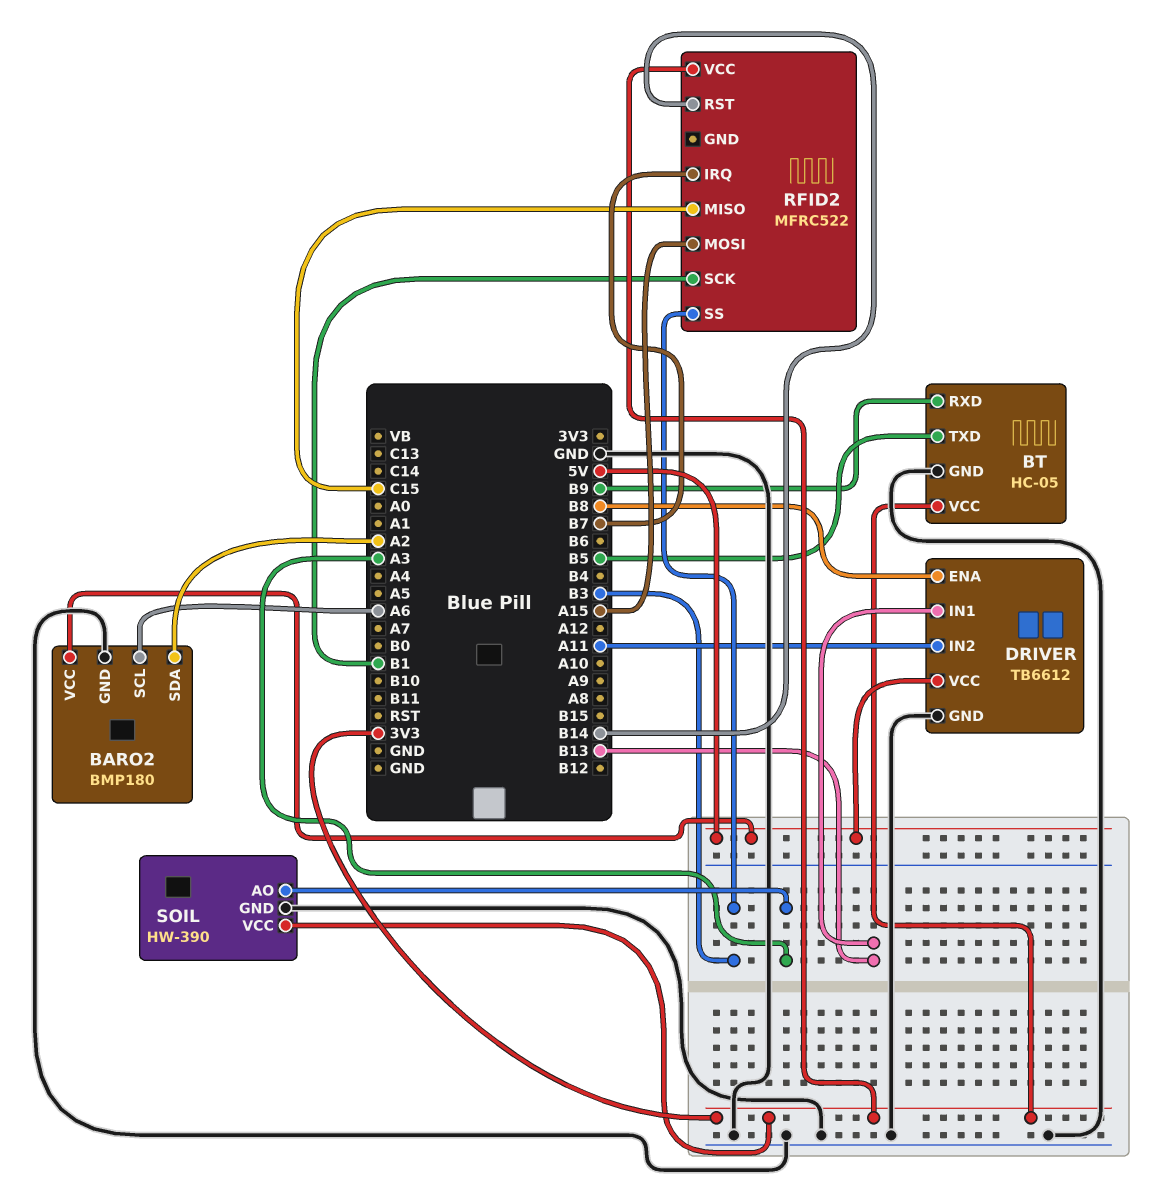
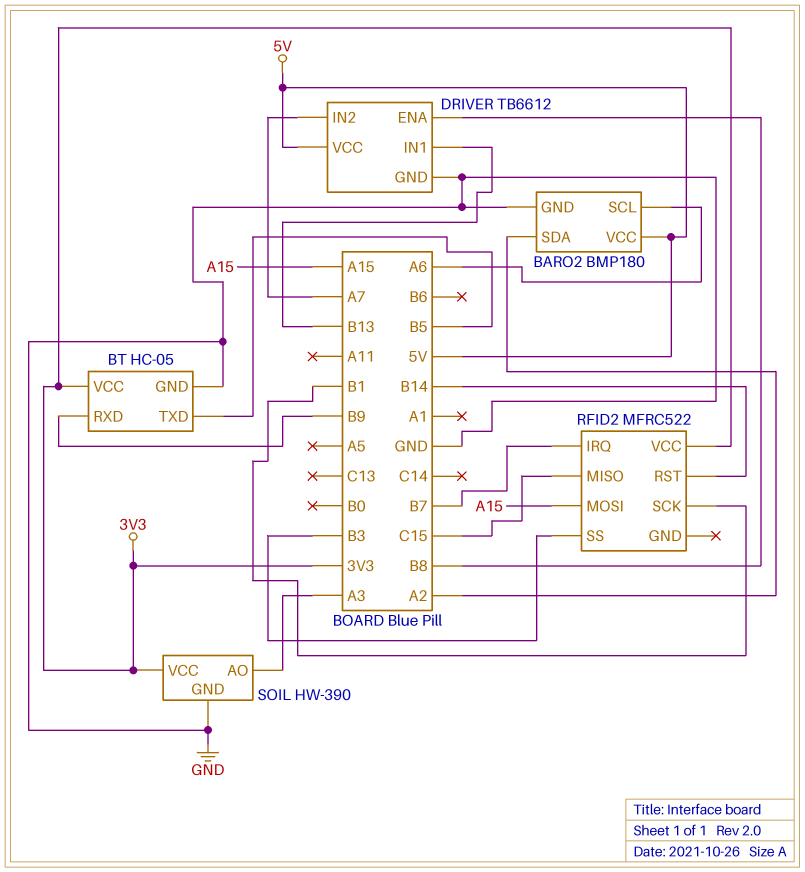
DRIVER pin IN2: A11 -> A7

